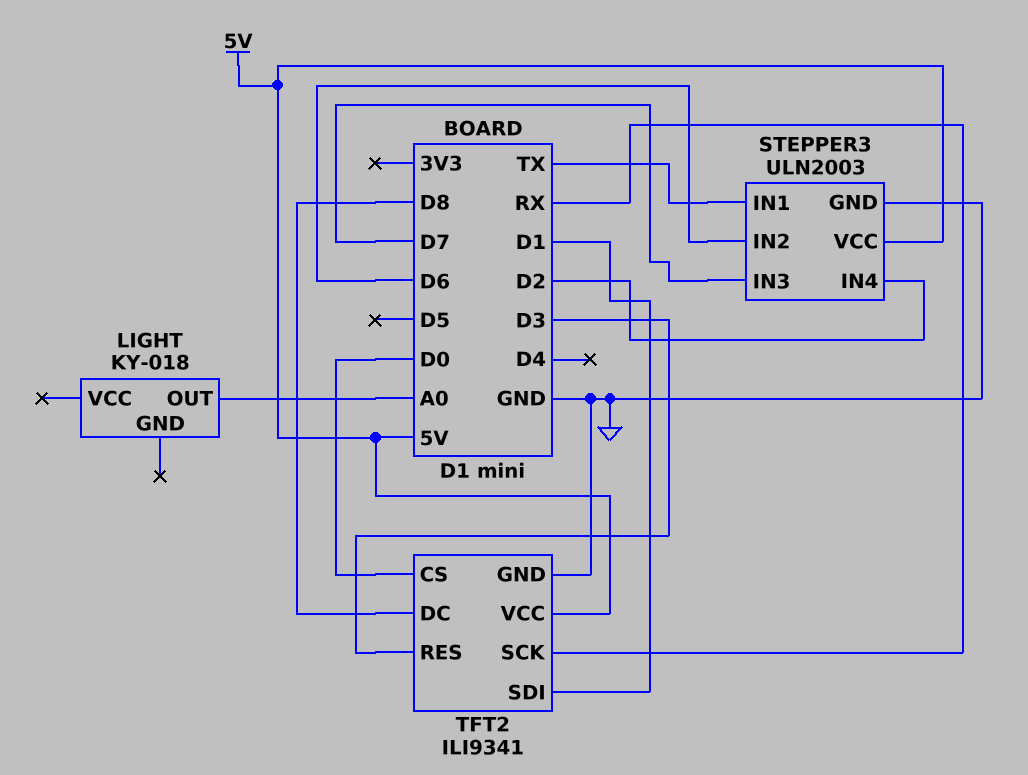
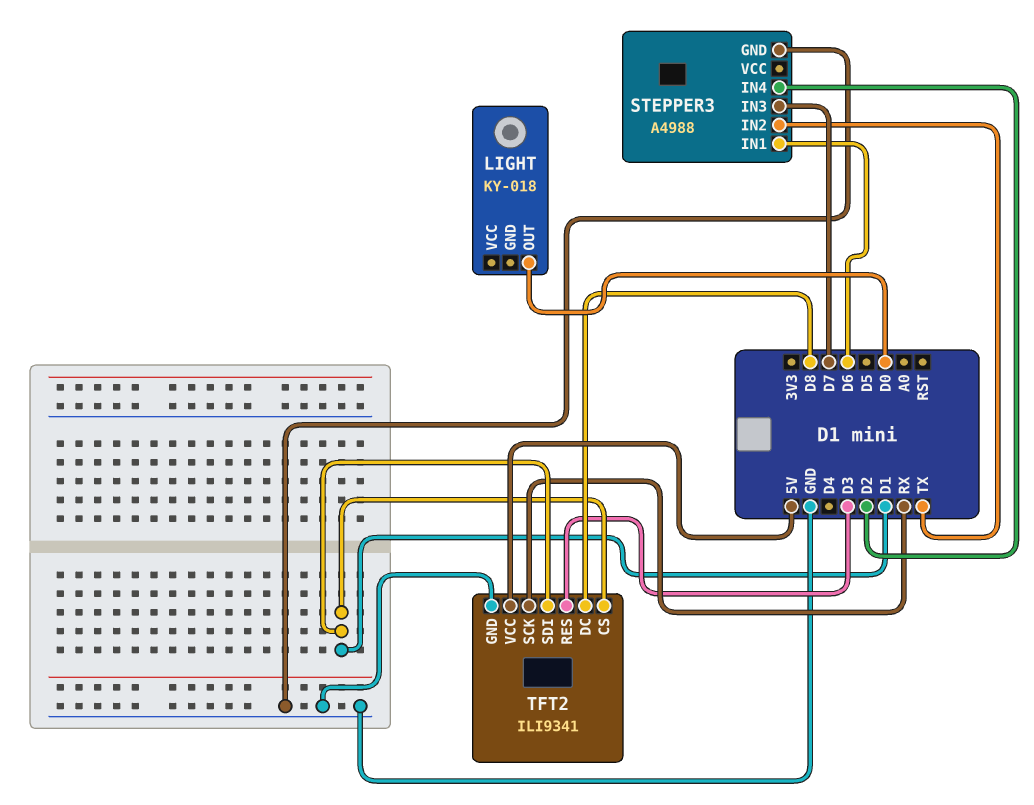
LIGHT pin OUT: A0 -> D0
STEPPER3: ULN2003 -> A4988
STEPPER3 pin IN1: TX -> D6
STEPPER3 pin IN2: D6 -> TX
STEPPER3 pin VCC: 5V -> none
TFT2 pin CS: D0 -> D1

